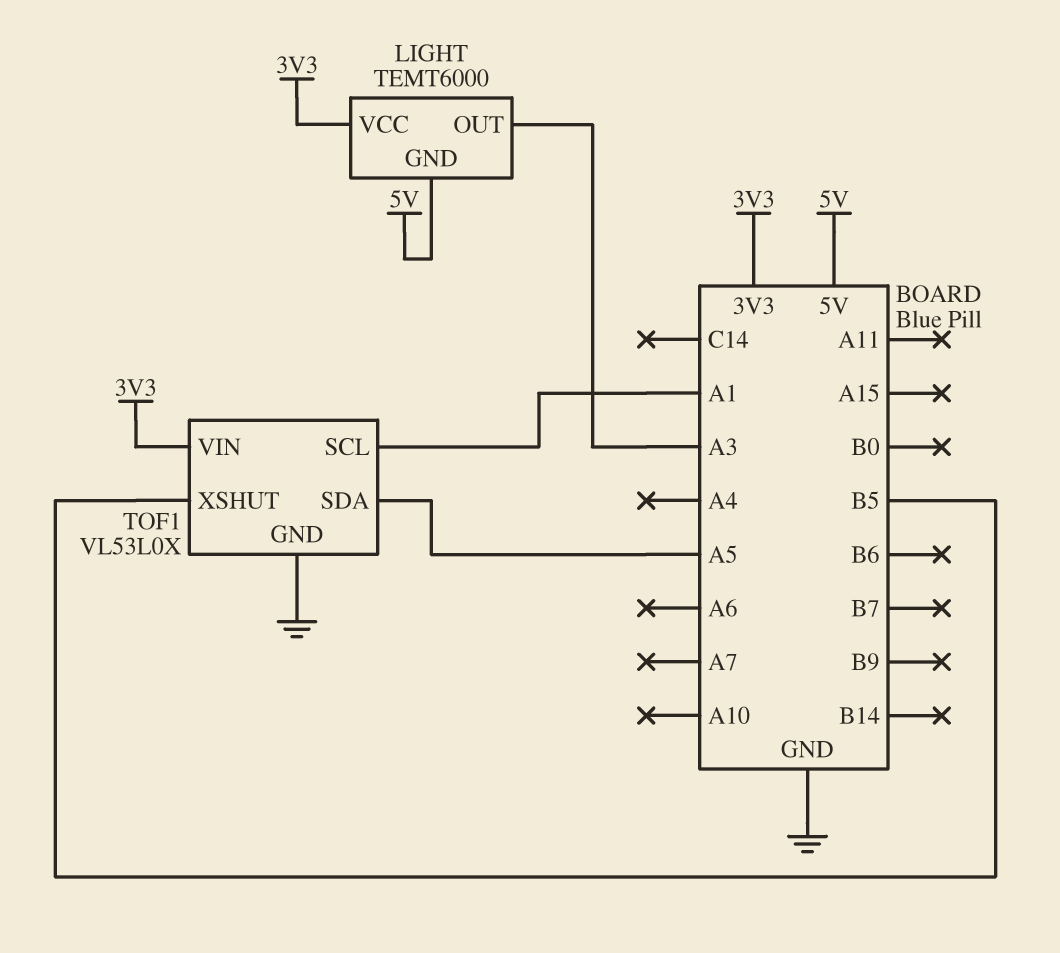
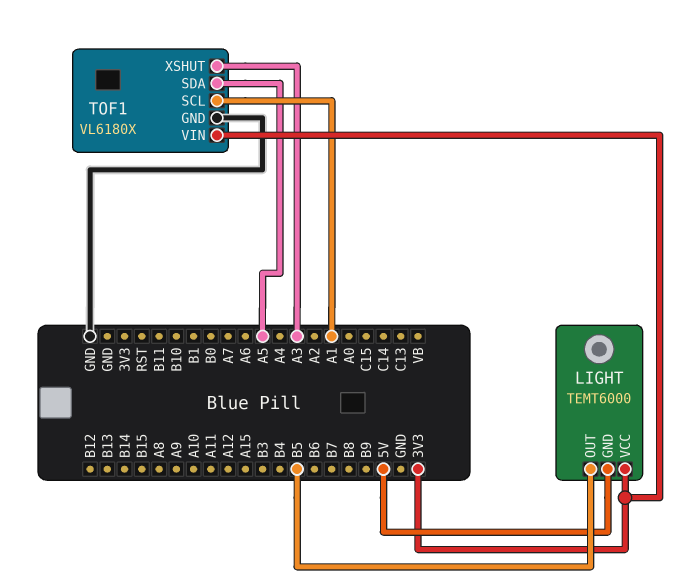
LIGHT pin OUT: A3 -> B5
TOF1: VL53L0X -> VL6180X
TOF1 pin XSHUT: B5 -> A3

